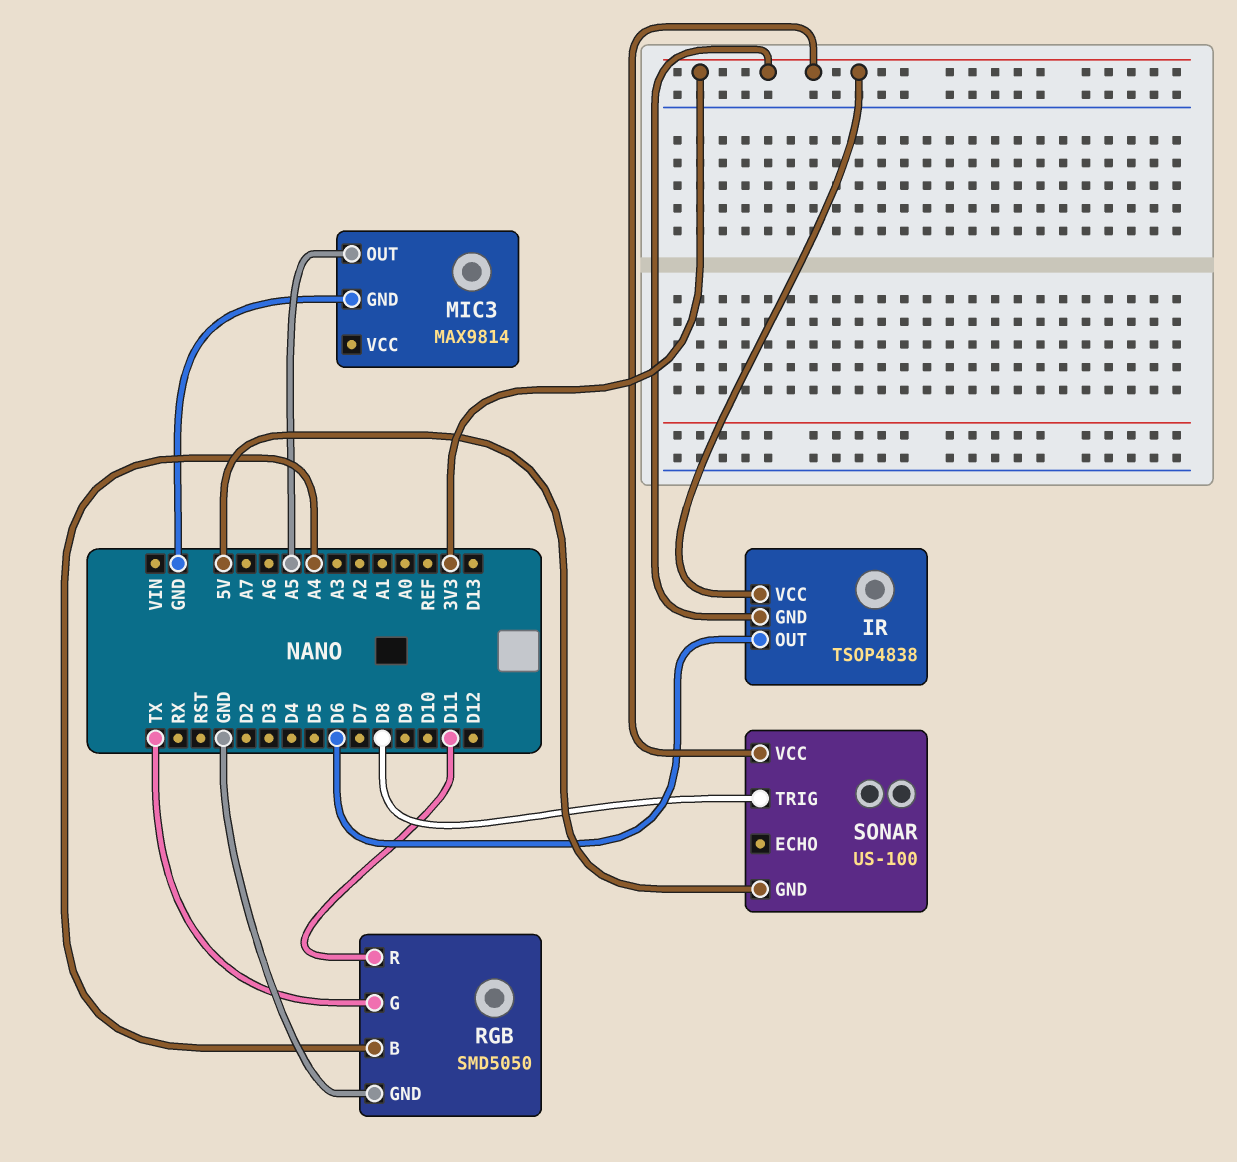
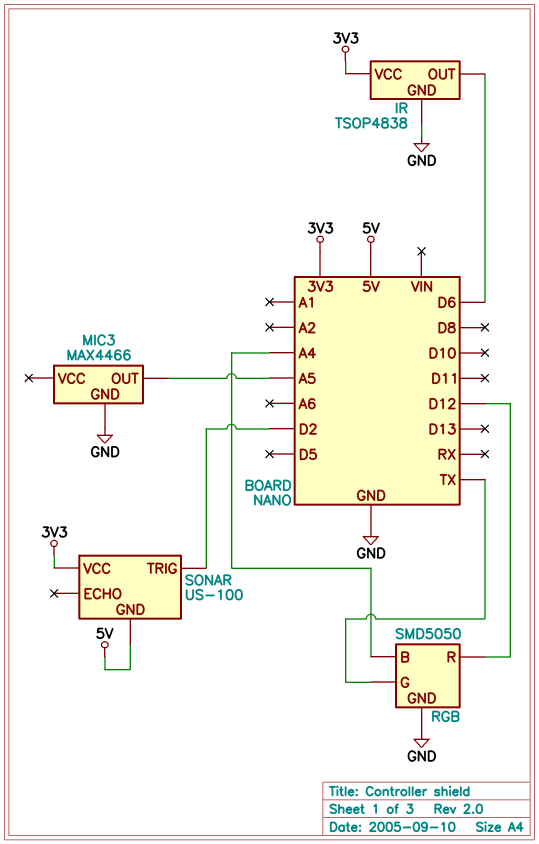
IR pin GND: 3V3 -> GND
MIC3: MAX9814 -> MAX4466
RGB pin R: D11 -> D12
SONAR pin TRIG: D8 -> D2

